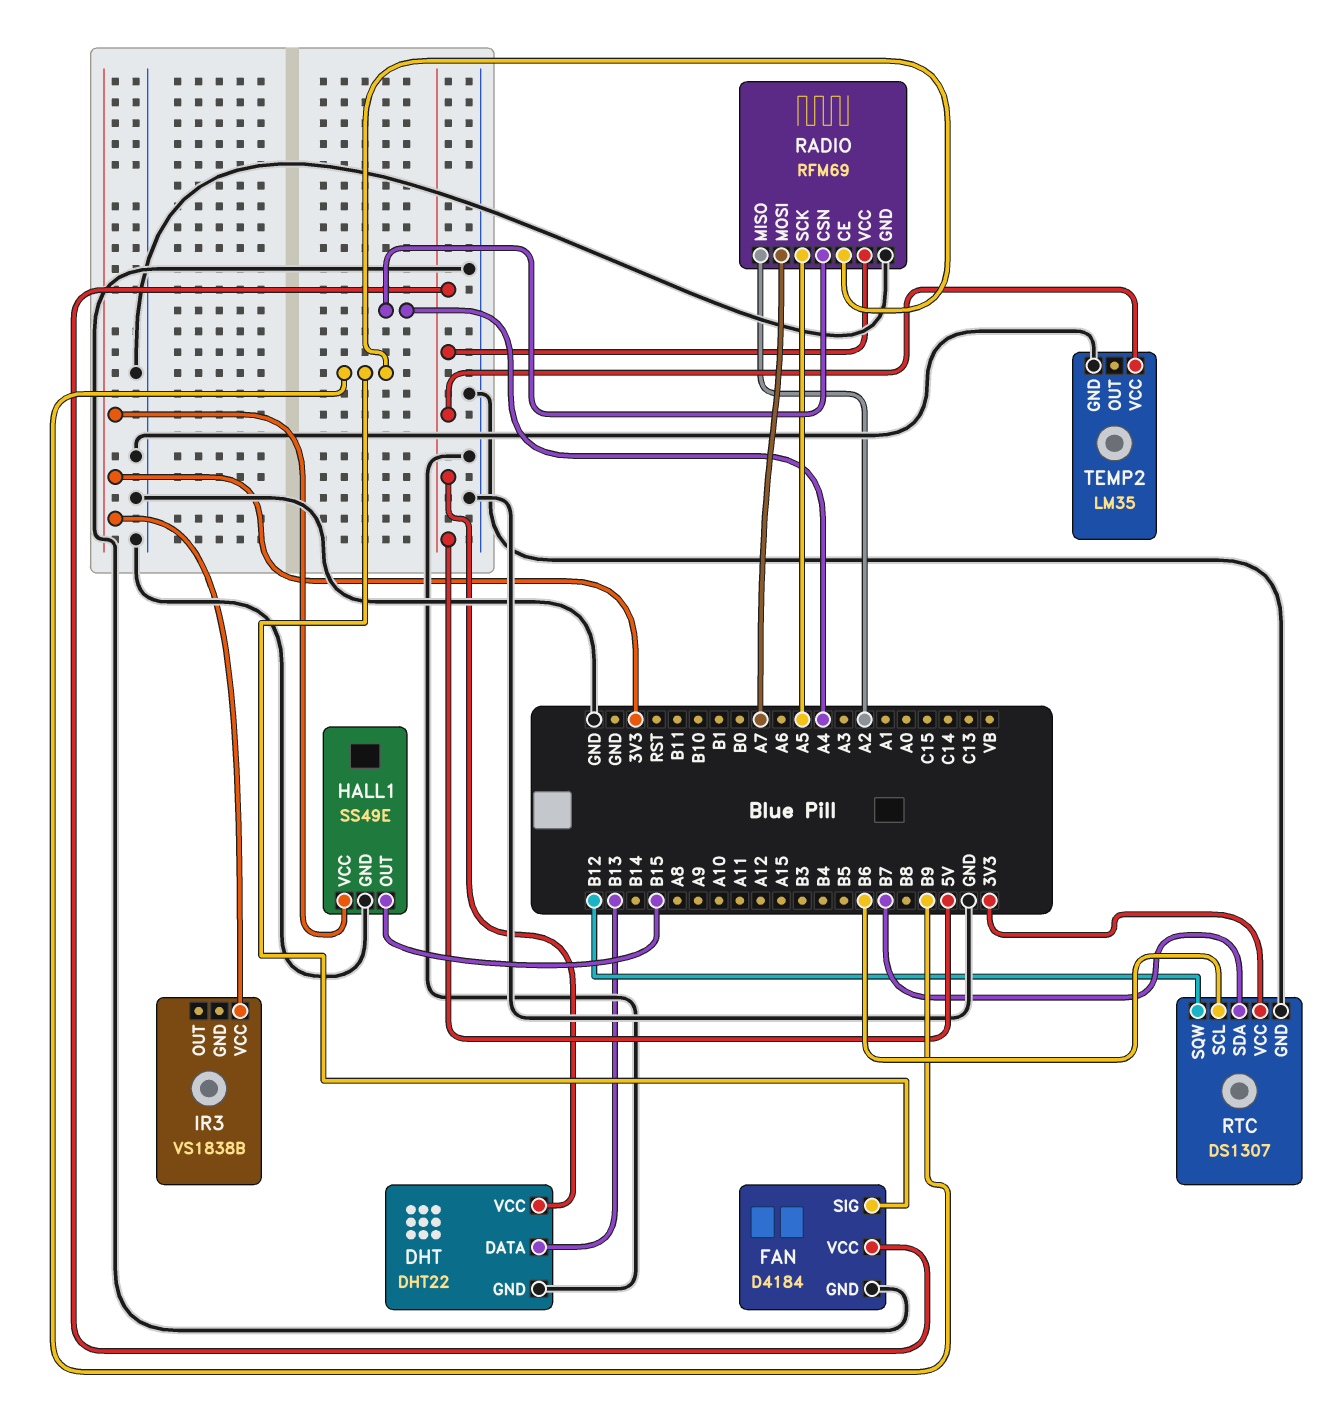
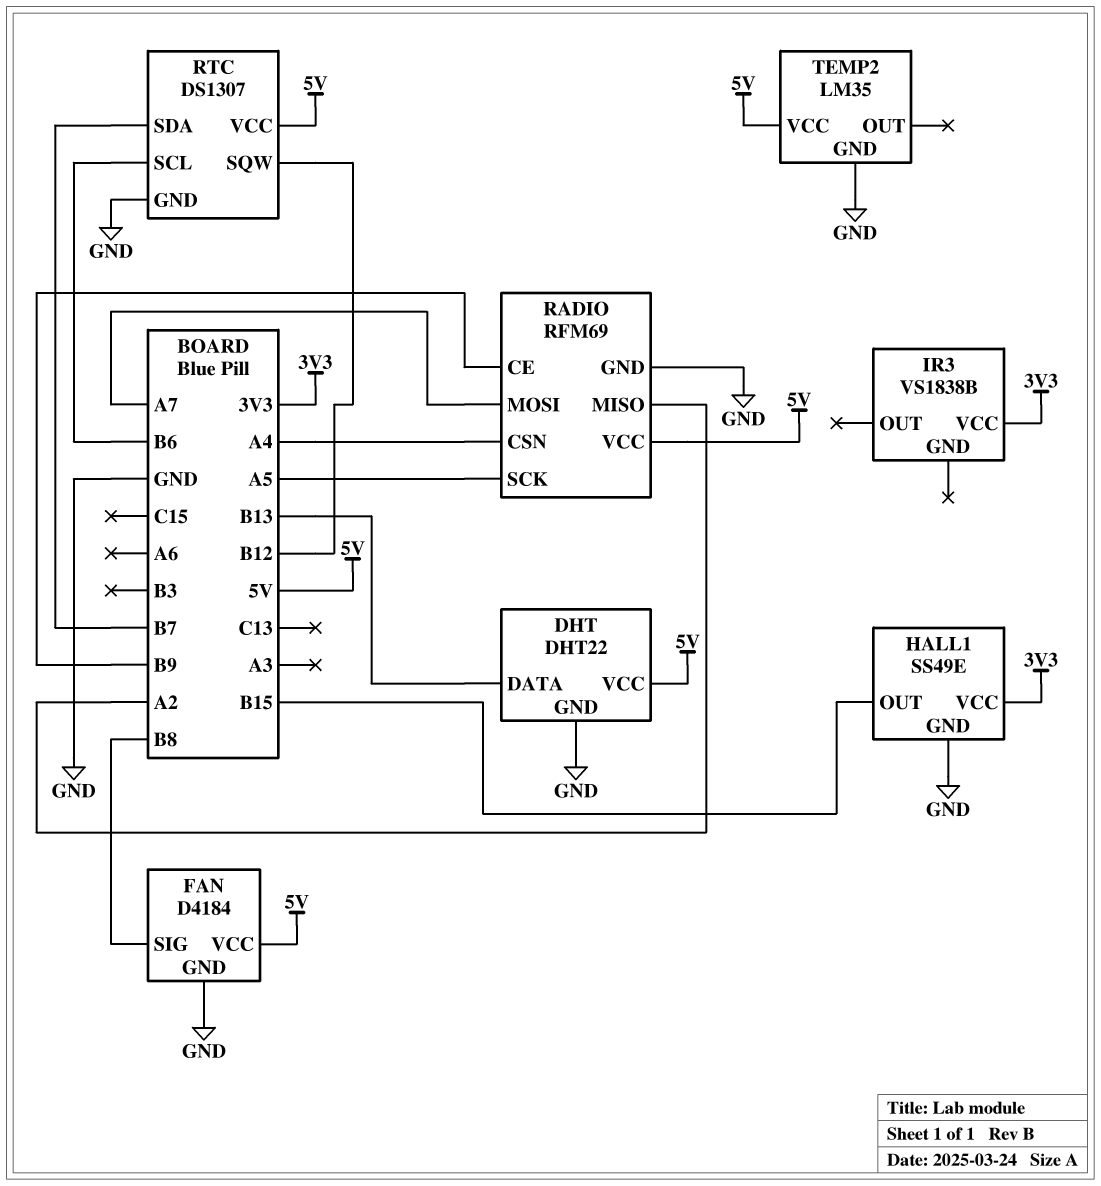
FAN pin SIG: B9 -> B8
RTC pin VCC: 3V3 -> 5V

